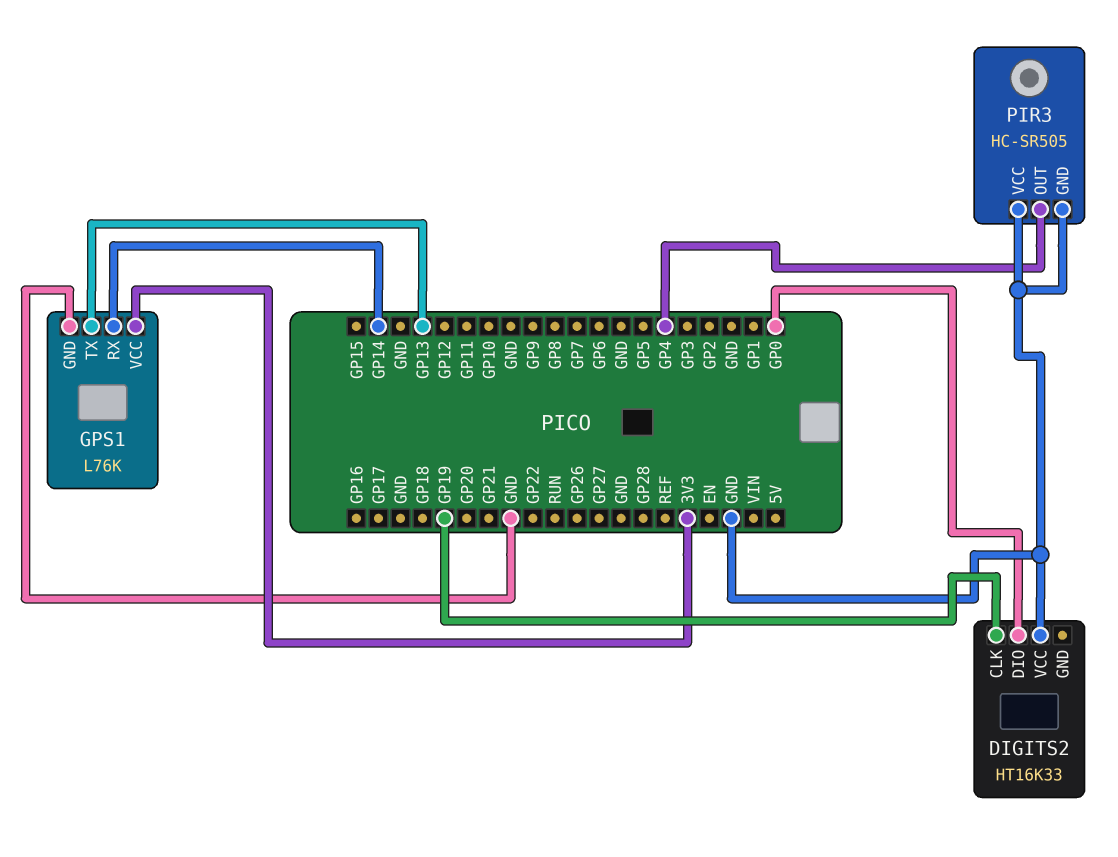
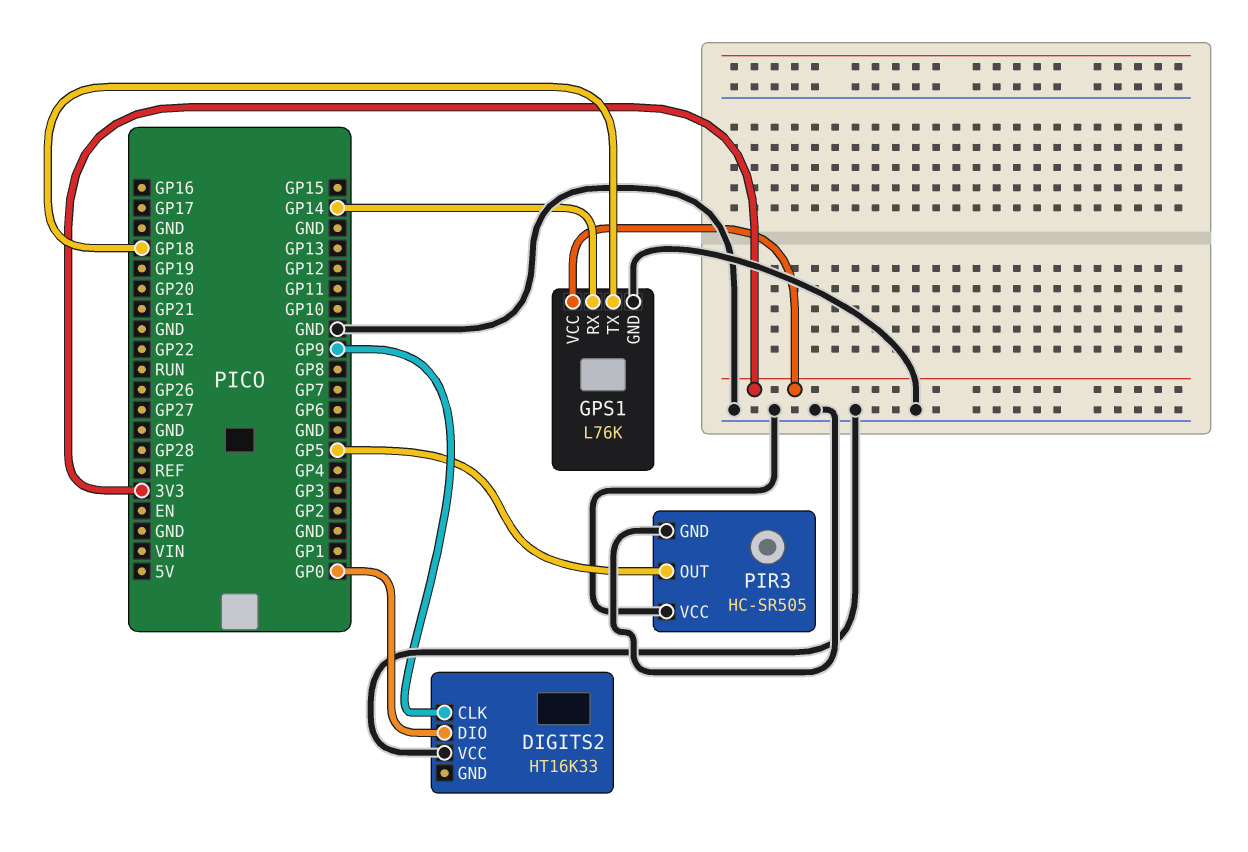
DIGITS2 pin CLK: GP19 -> GP9
GPS1 pin TX: GP13 -> GP18
PIR3 pin OUT: GP4 -> GP5

